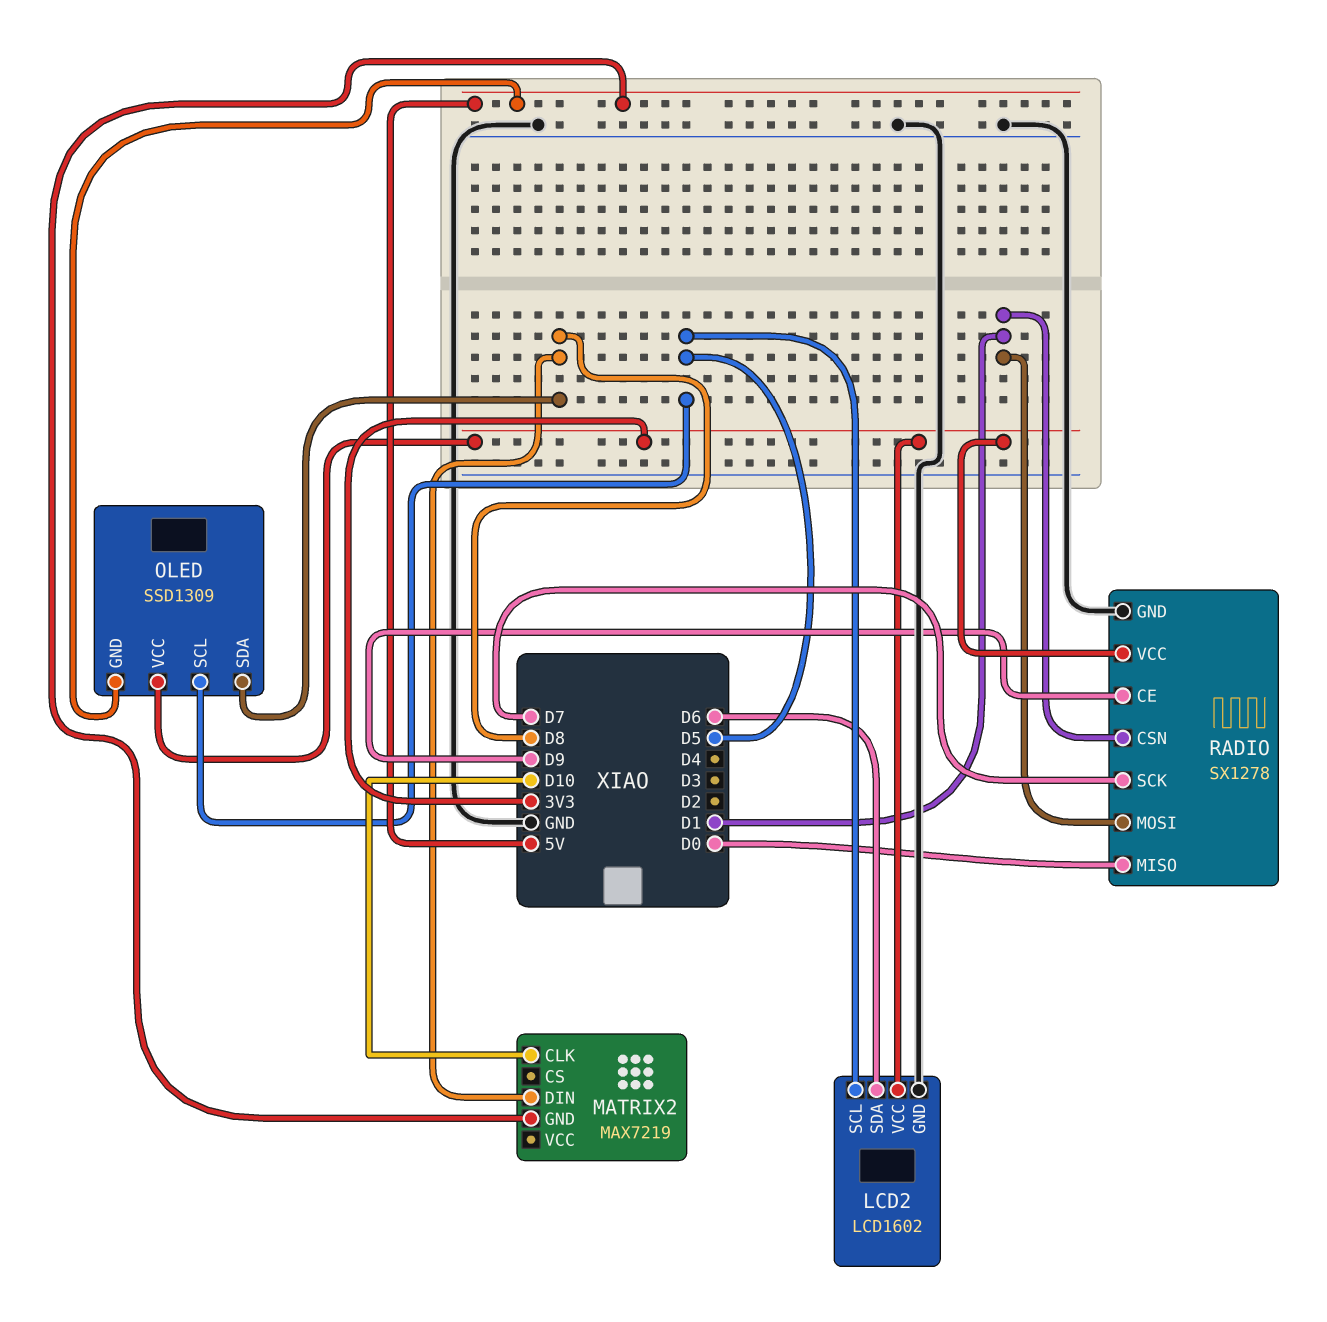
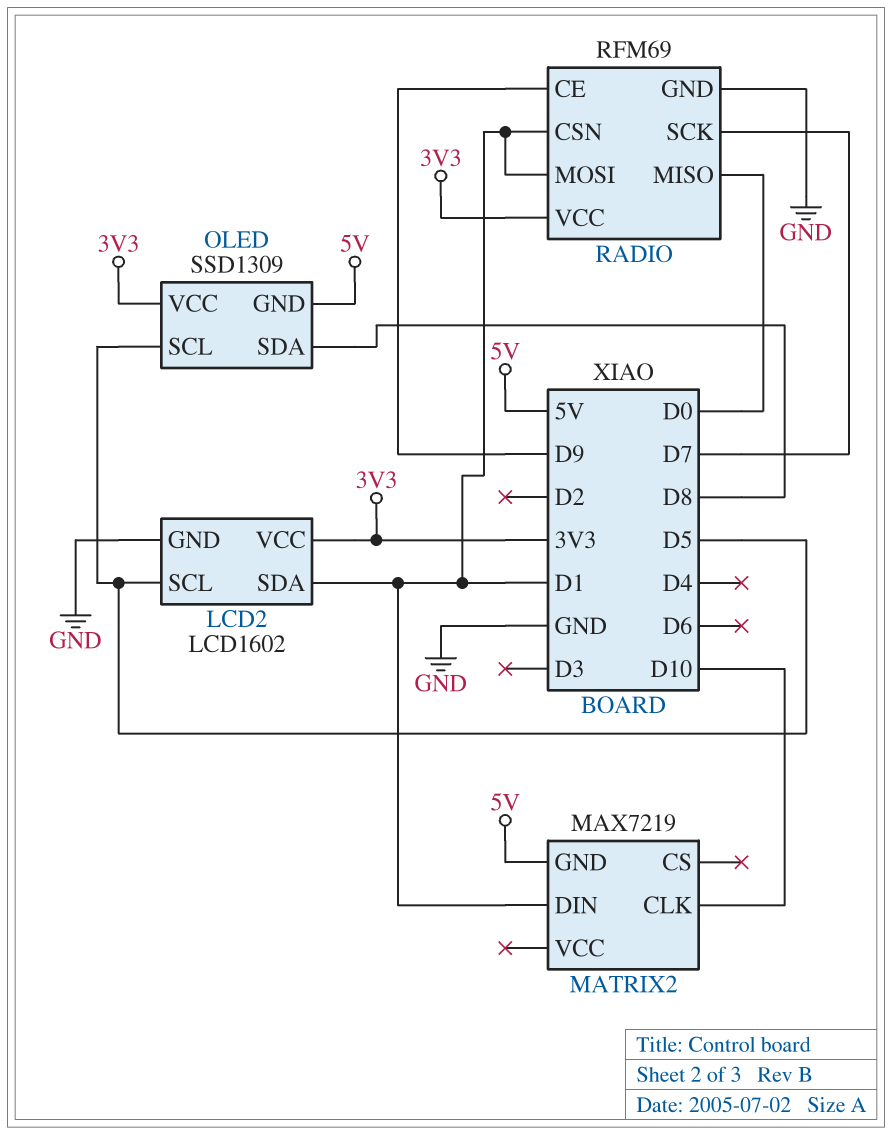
LCD2 pin SDA: D6 -> D1
MATRIX2 pin DIN: D8 -> D1
RADIO: SX1278 -> RFM69

